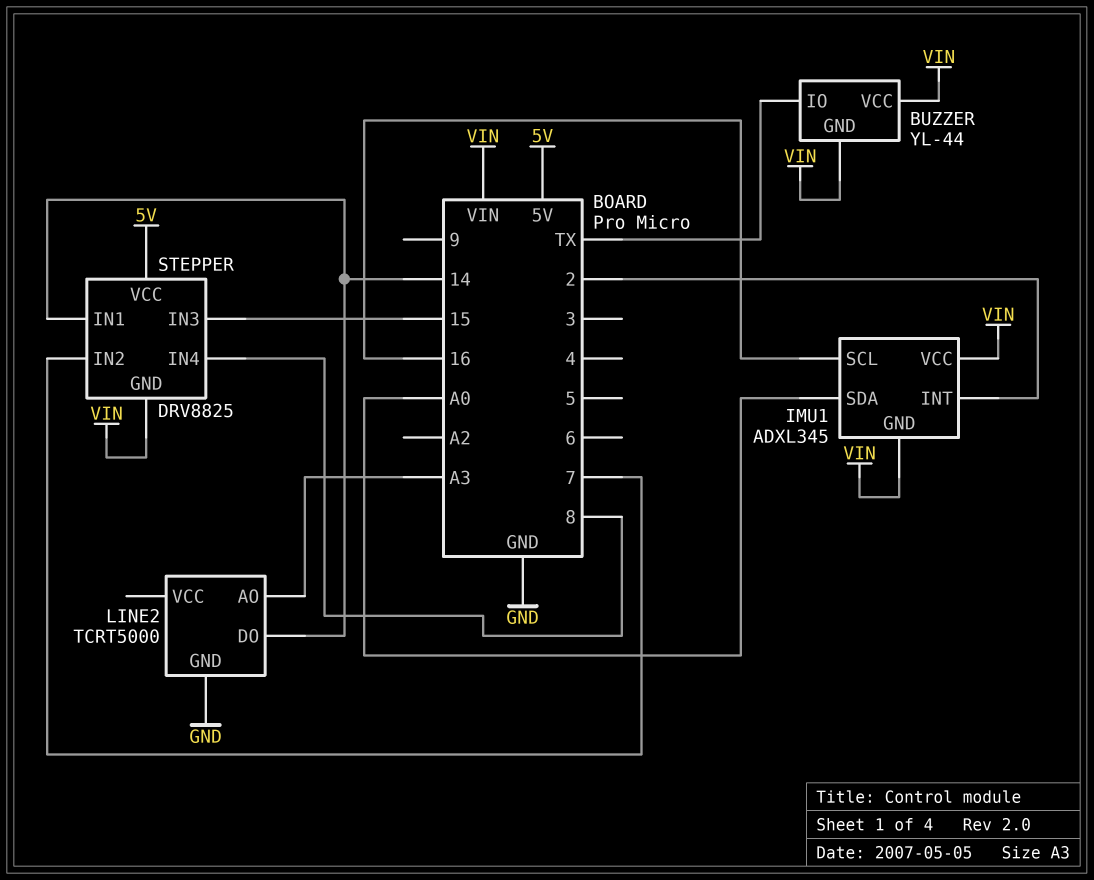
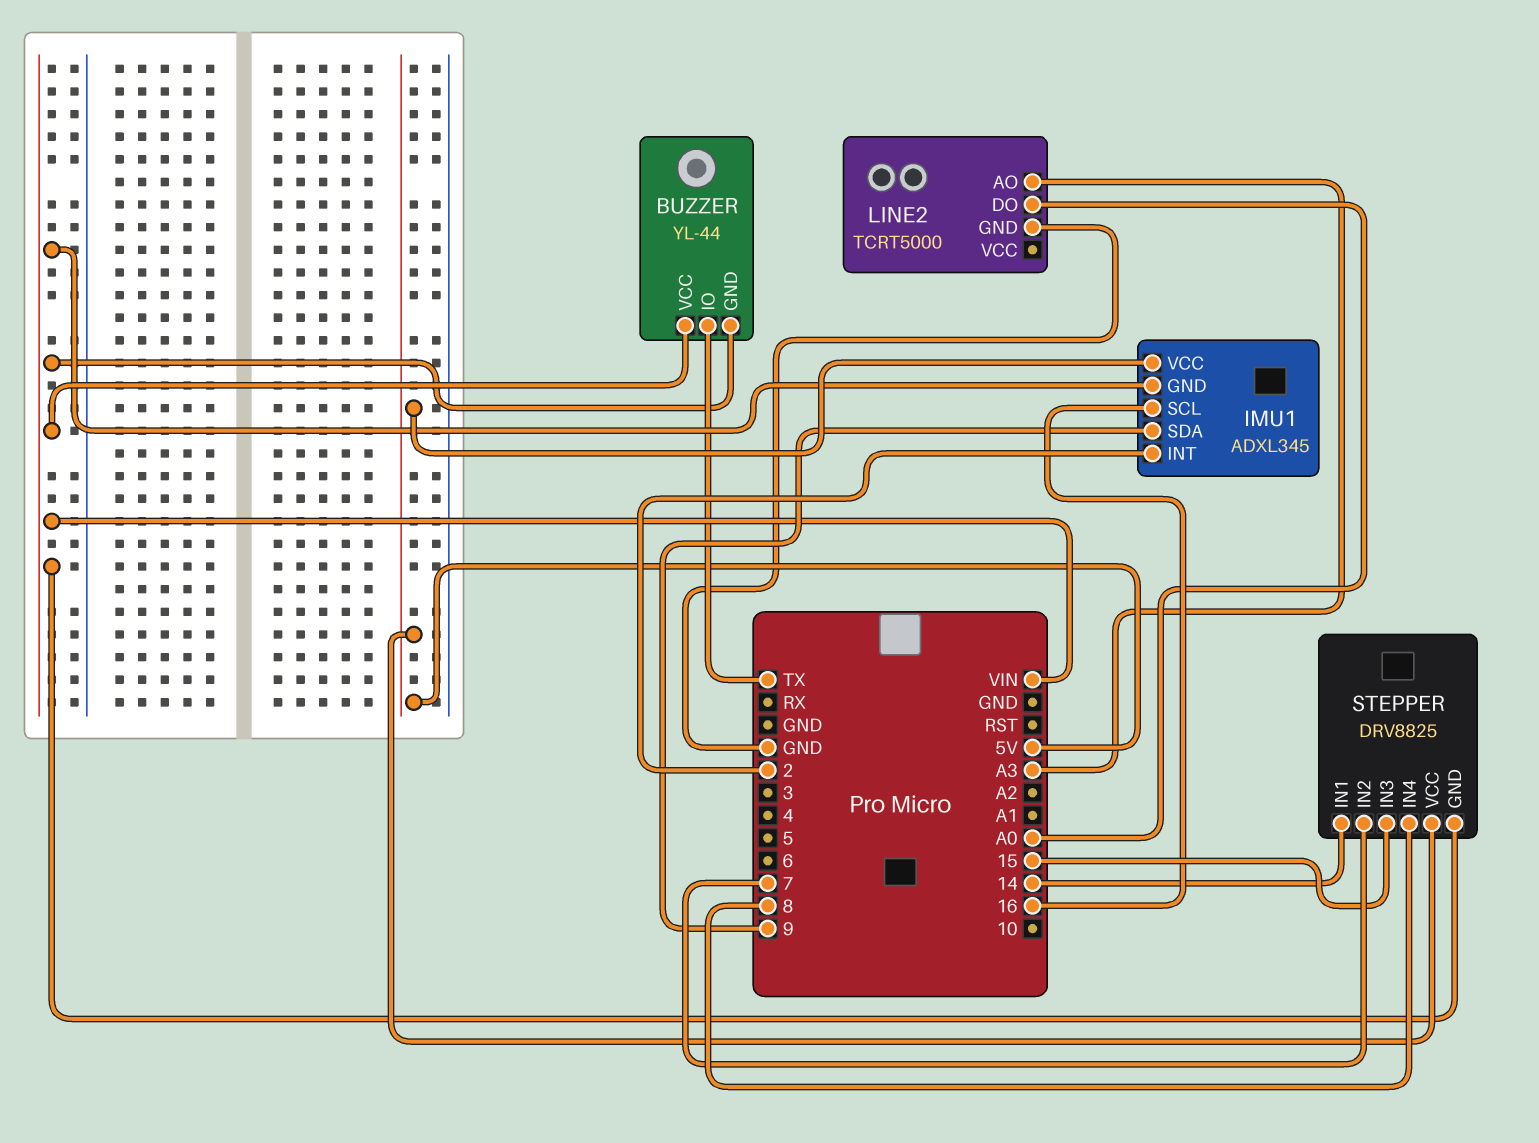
IMU1 pin SDA: A0 -> 9
IMU1 pin VCC: VIN -> 5V
LINE2 pin DO: 14 -> A0

